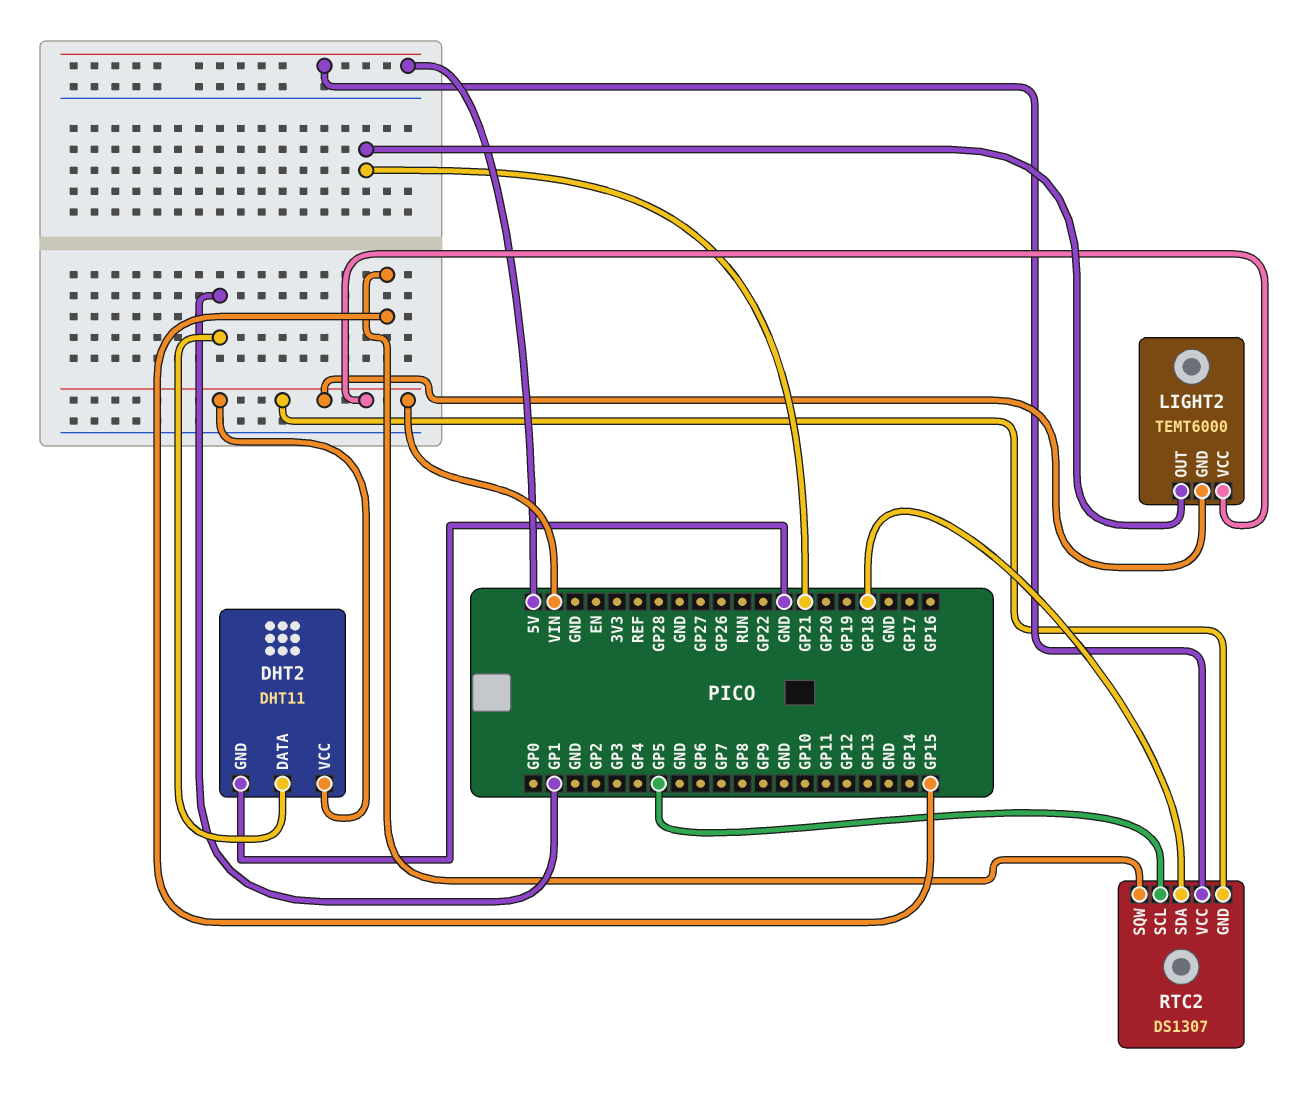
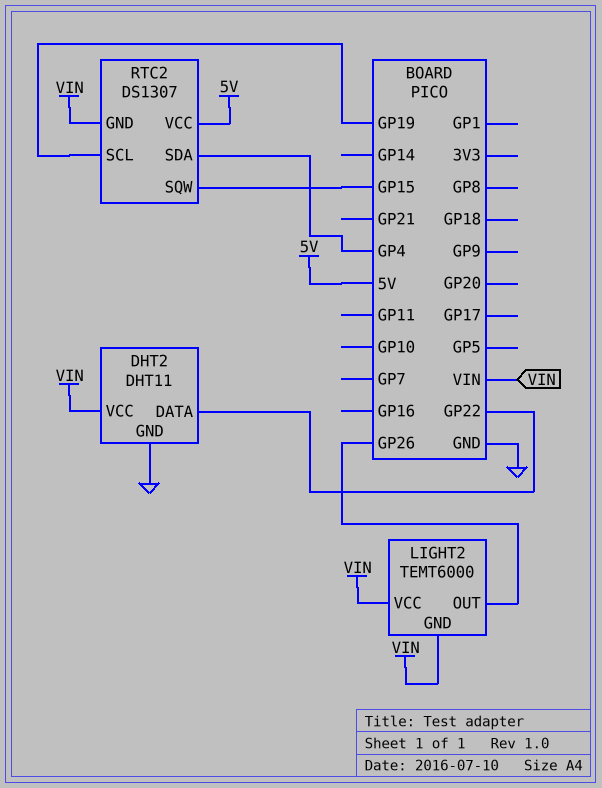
DHT2 pin DATA: GP1 -> GP22
LIGHT2 pin OUT: GP21 -> GP26
RTC2 pin SCL: GP5 -> GP19
RTC2 pin SDA: GP18 -> GP4

